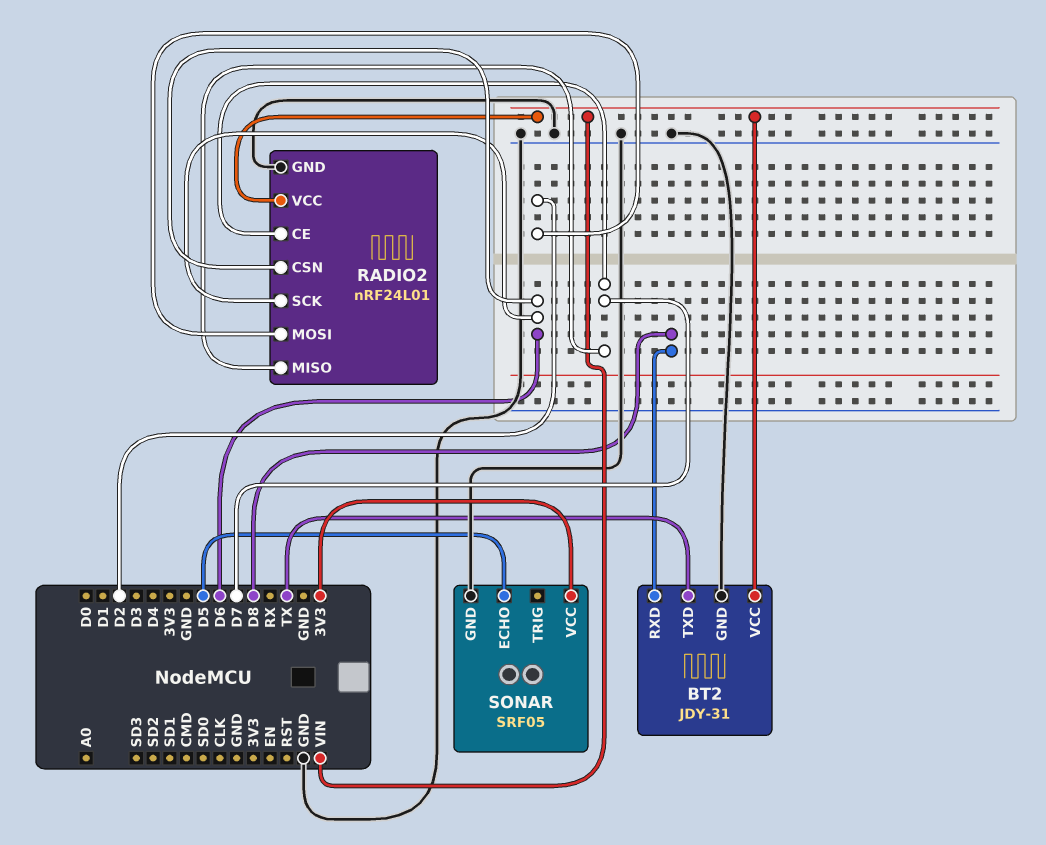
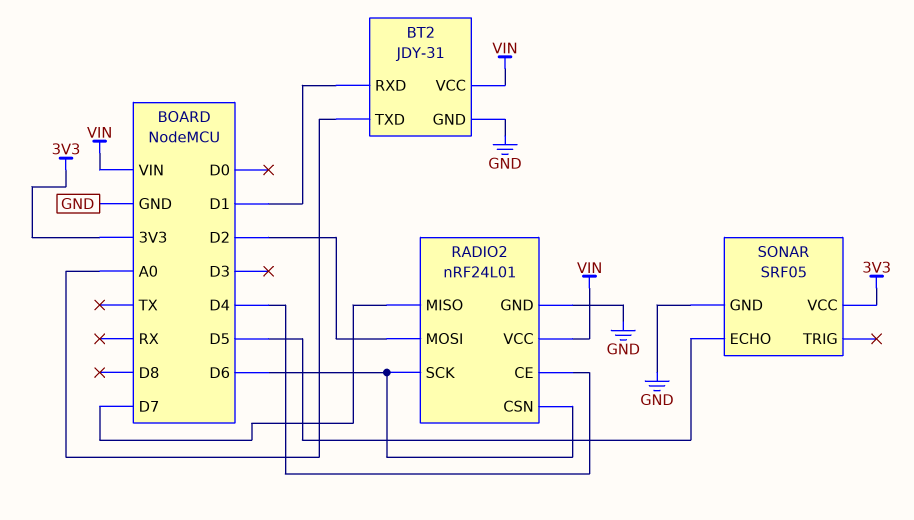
BT2 pin RXD: D8 -> D1
BT2 pin TXD: TX -> A0
RADIO2 pin CE: D7 -> D4

